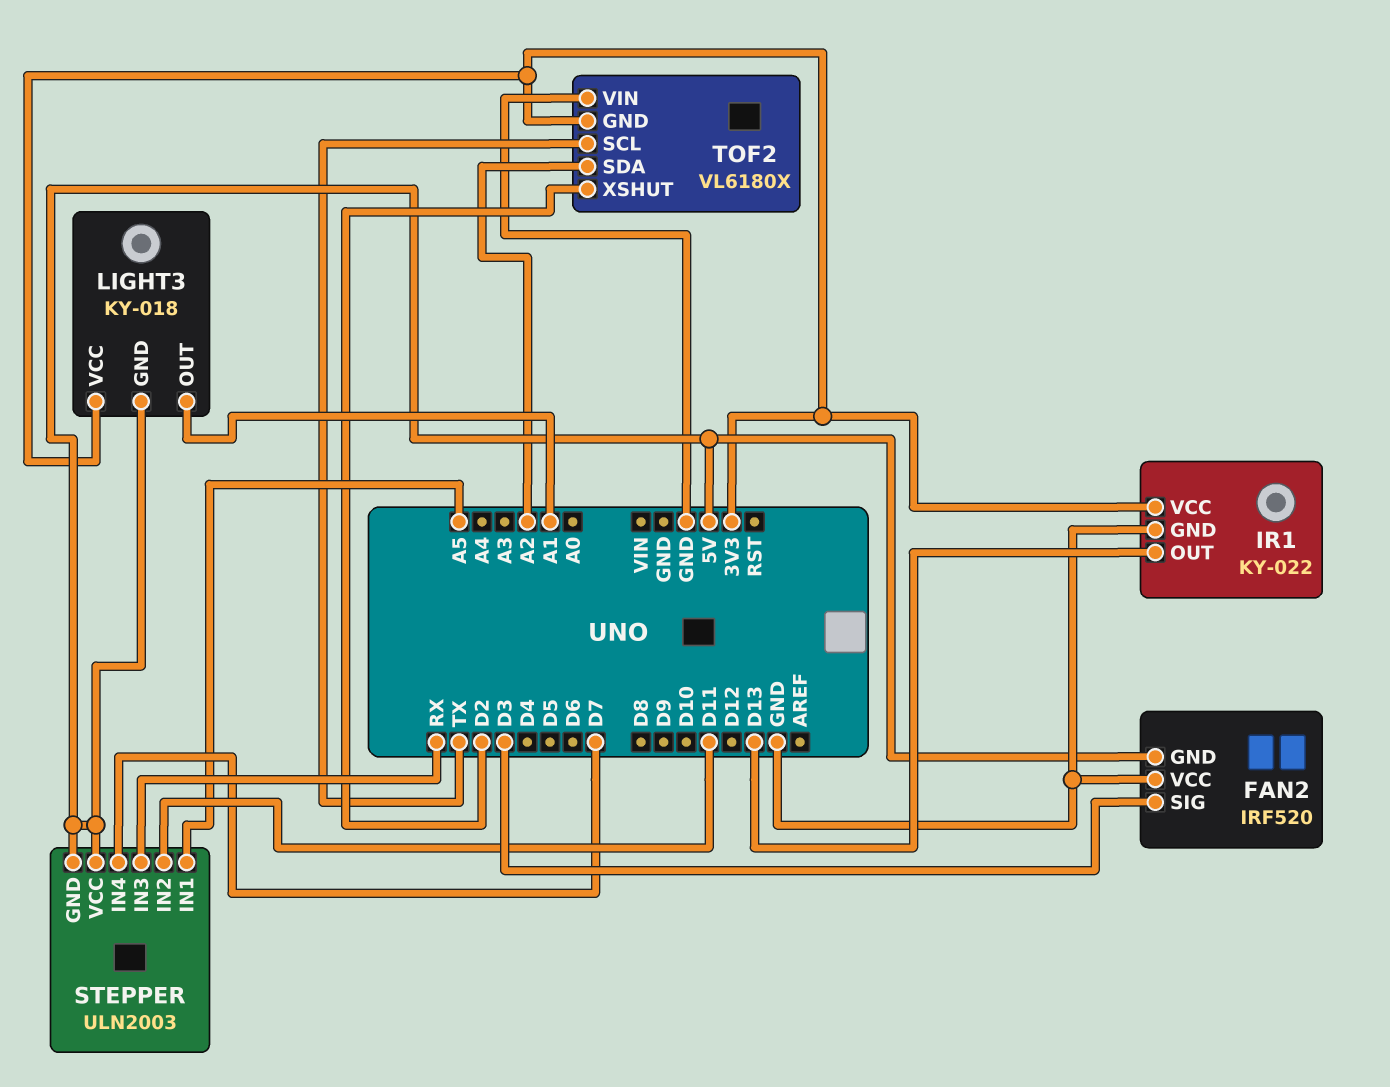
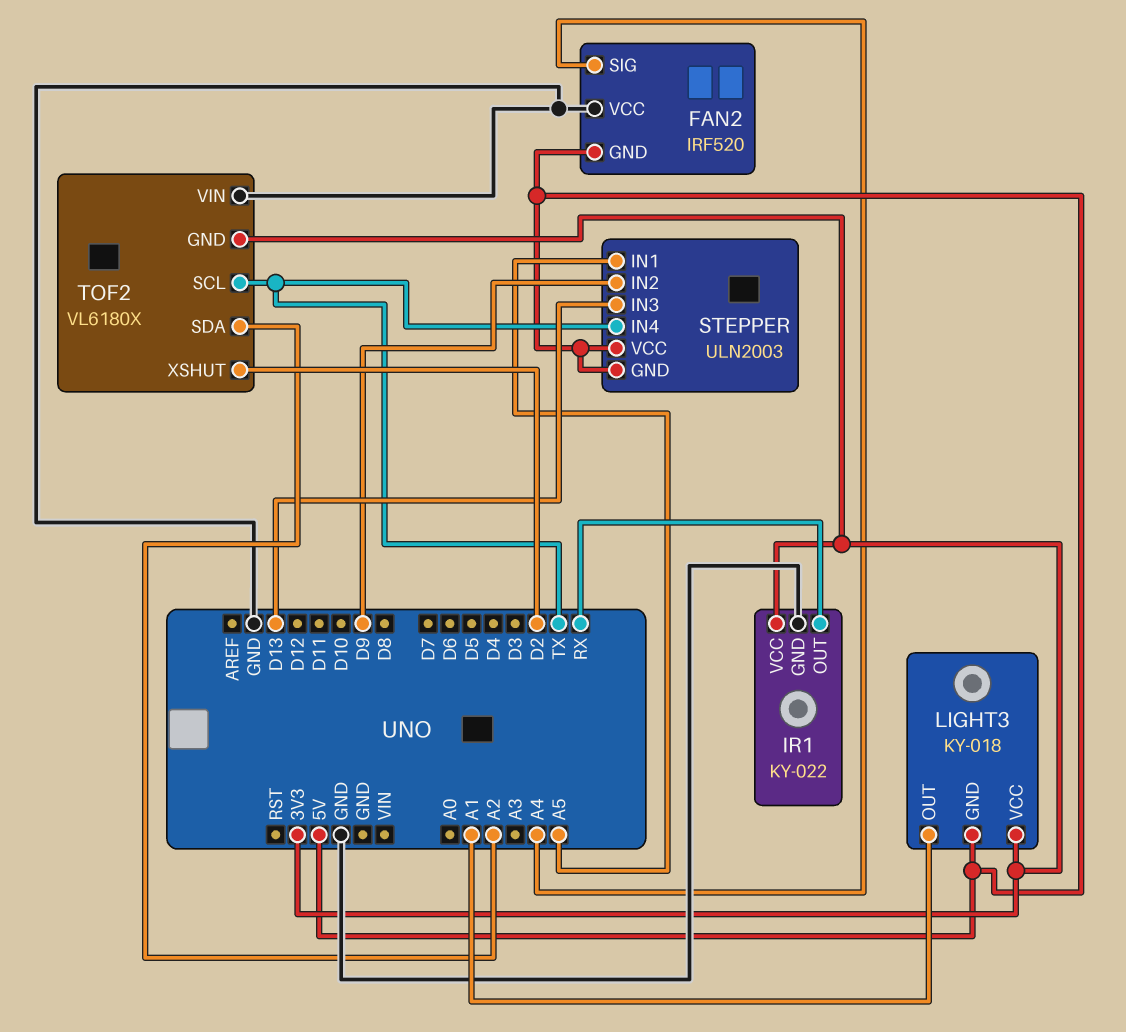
FAN2 pin SIG: D3 -> A4
IR1 pin OUT: D13 -> RX
STEPPER pin IN2: D11 -> D9
STEPPER pin IN3: RX -> D13
STEPPER pin IN4: D7 -> TX

